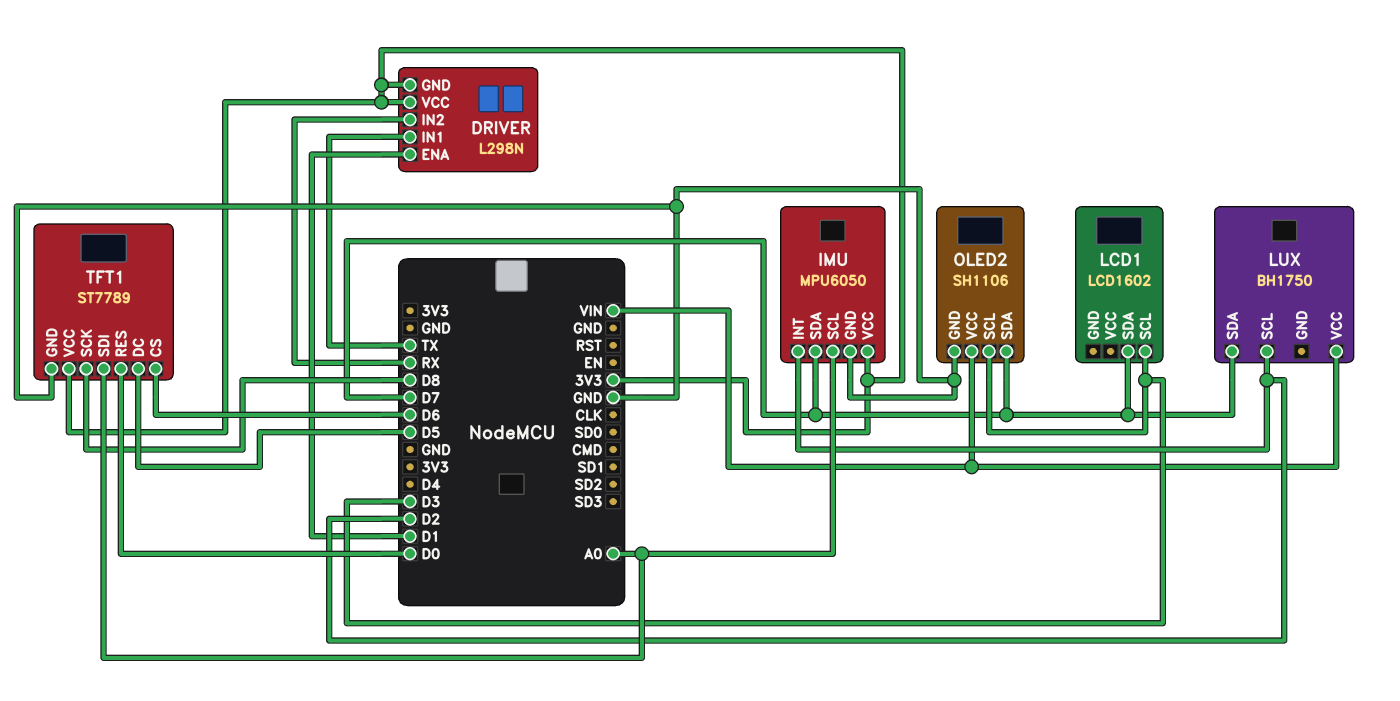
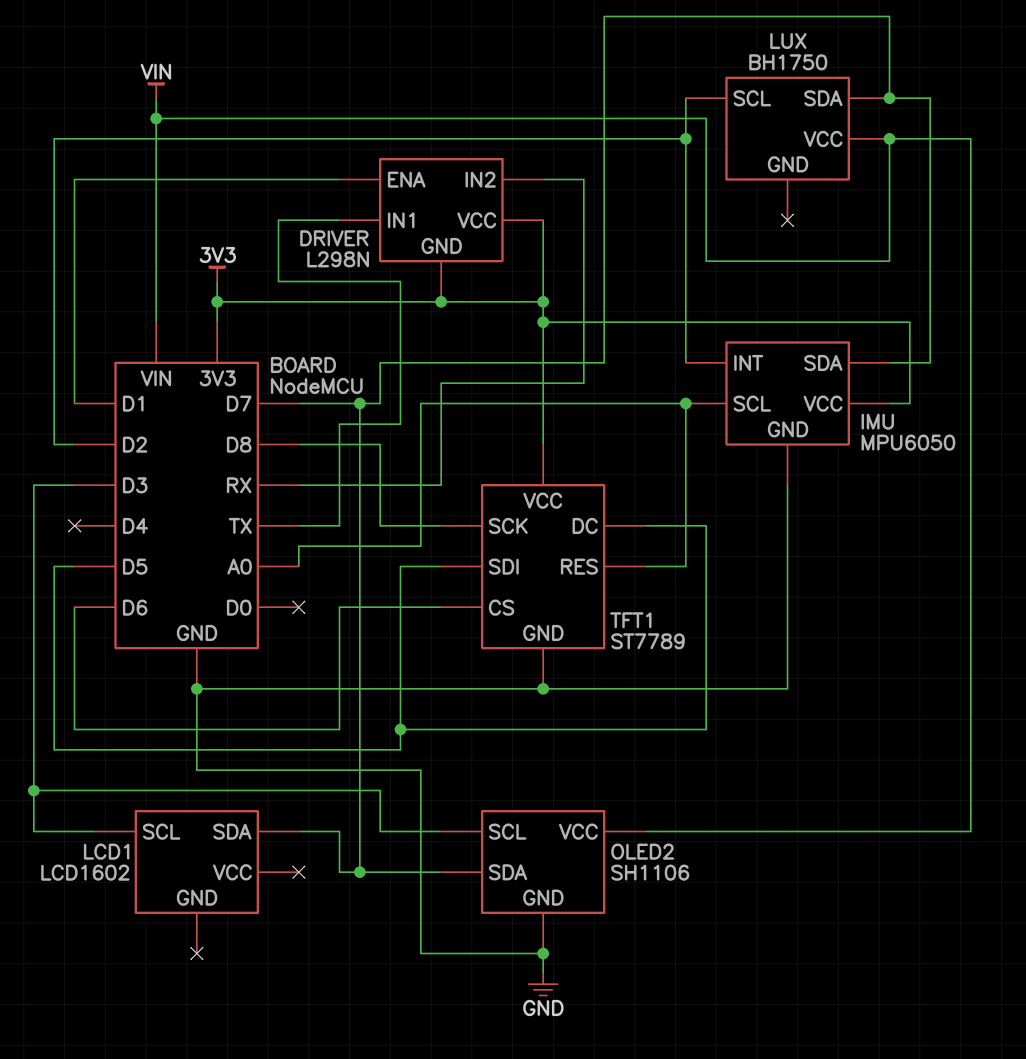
TFT1 pin RES: D0 -> A0
TFT1 pin SDI: A0 -> D5

